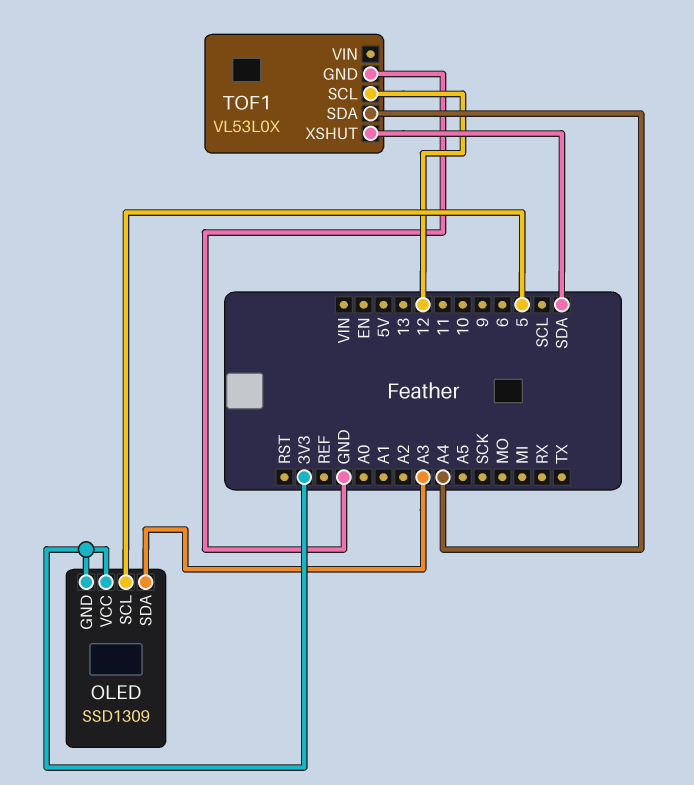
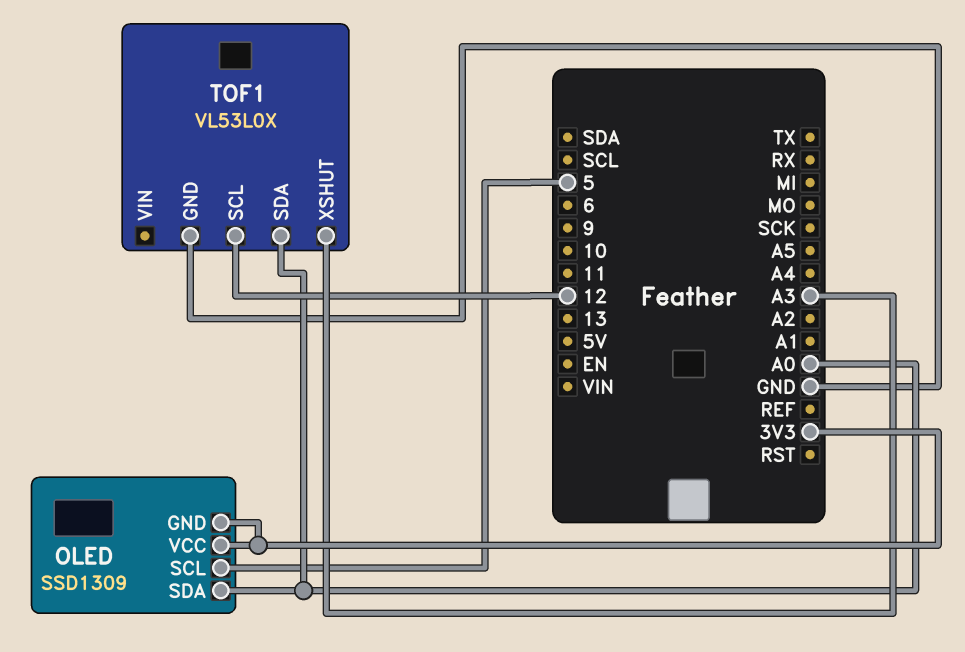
OLED pin SDA: A3 -> A0
TOF1 pin SDA: A4 -> A0
TOF1 pin XSHUT: SDA -> A3

